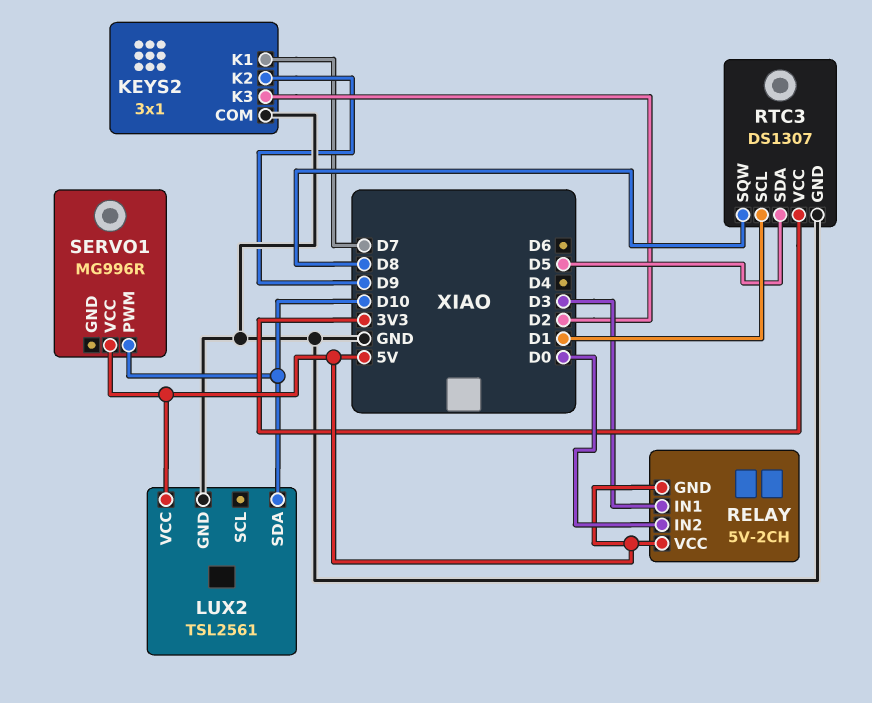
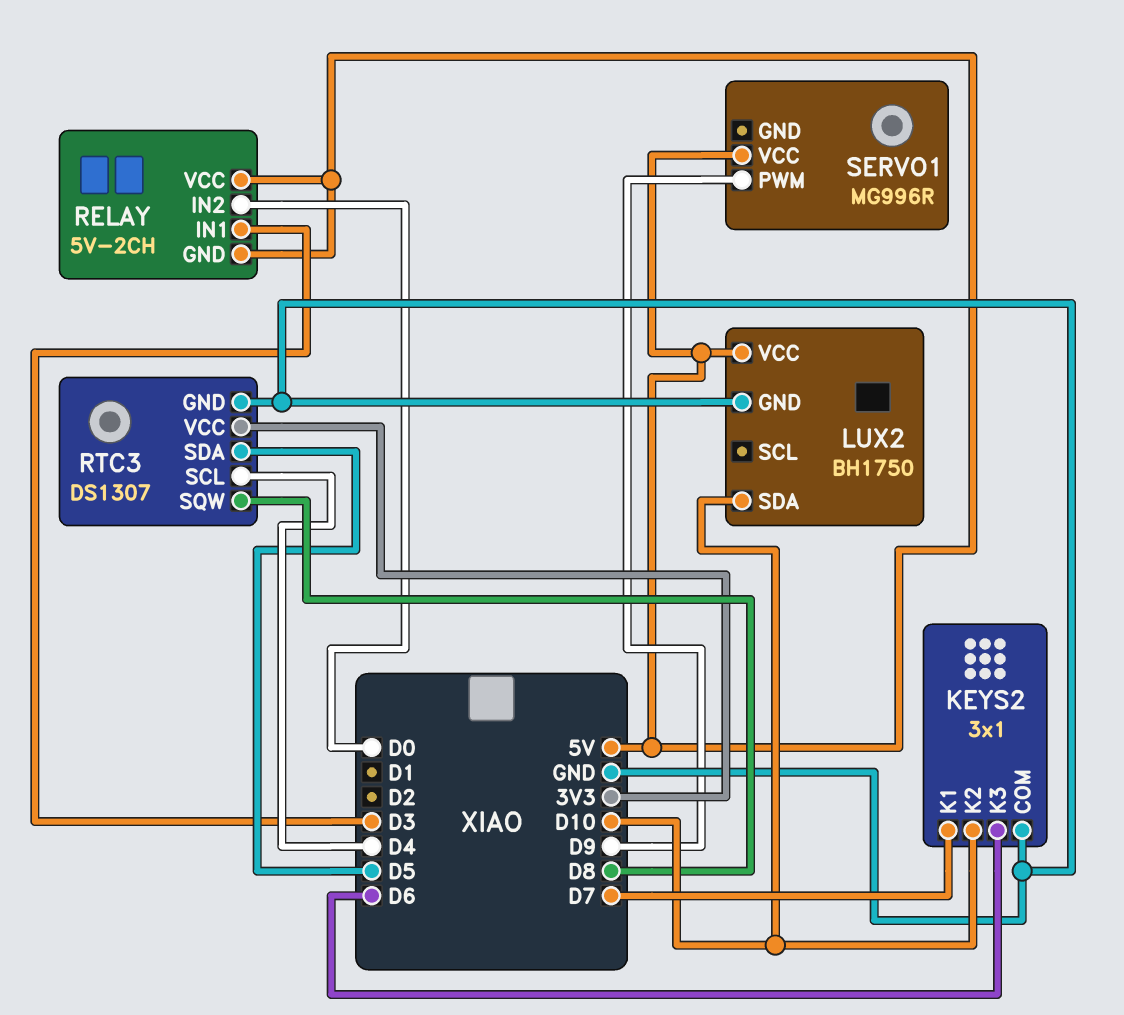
KEYS2 pin K2: D9 -> D10
KEYS2 pin K3: D2 -> D6
LUX2: TSL2561 -> BH1750
RTC3 pin SCL: D1 -> D4
SERVO1 pin PWM: D10 -> D9

